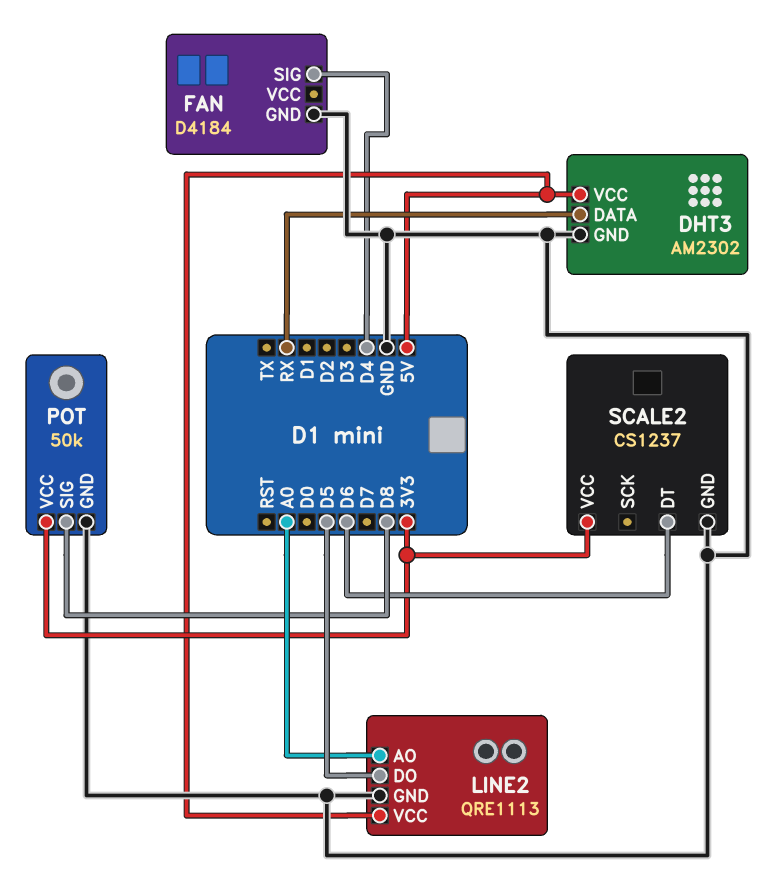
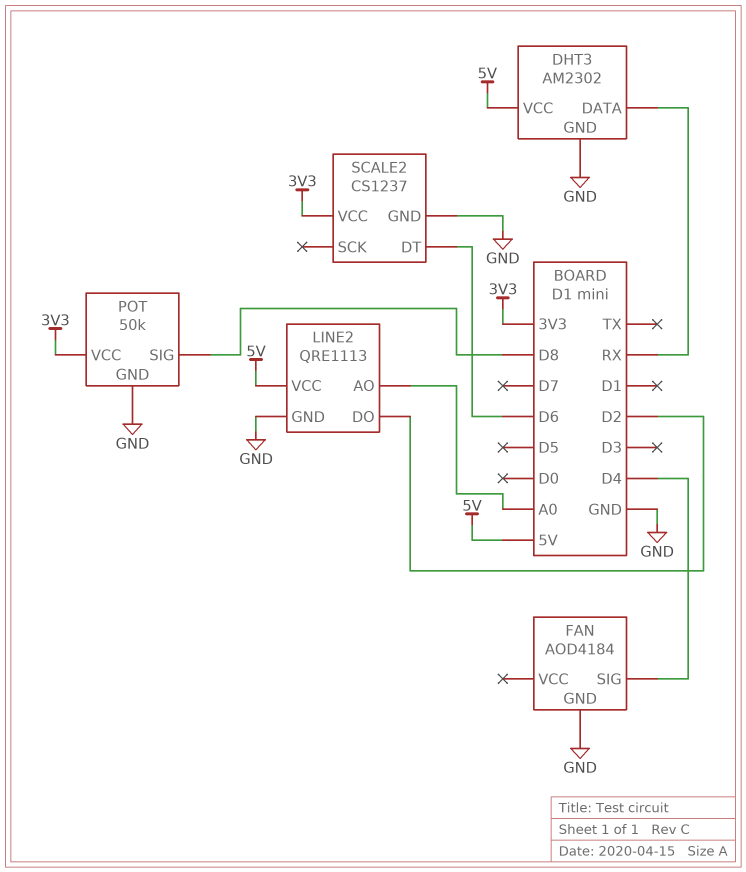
FAN: D4184 -> AOD4184
LINE2 pin DO: D5 -> D2

